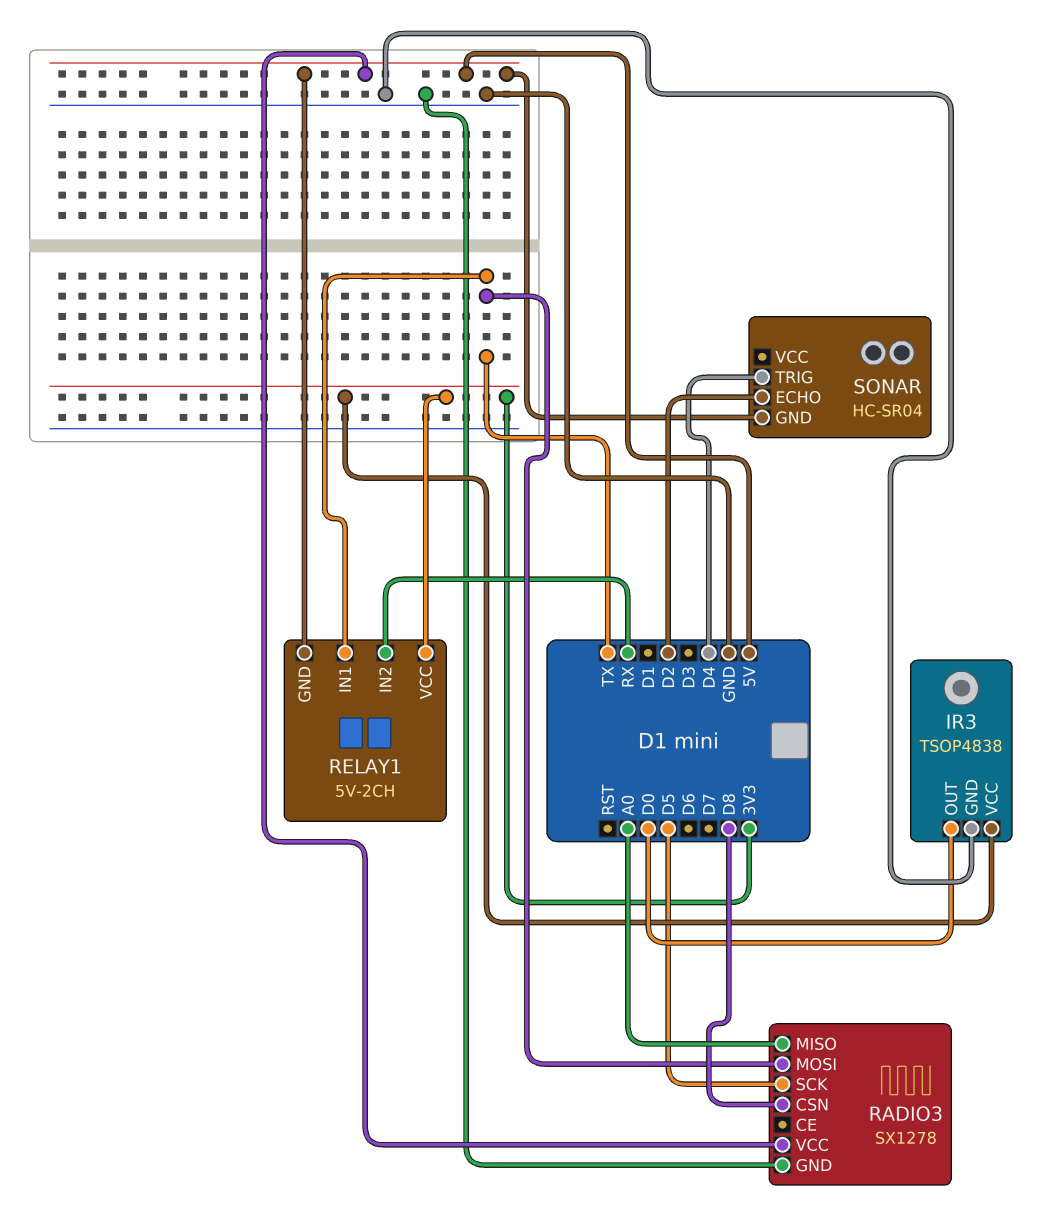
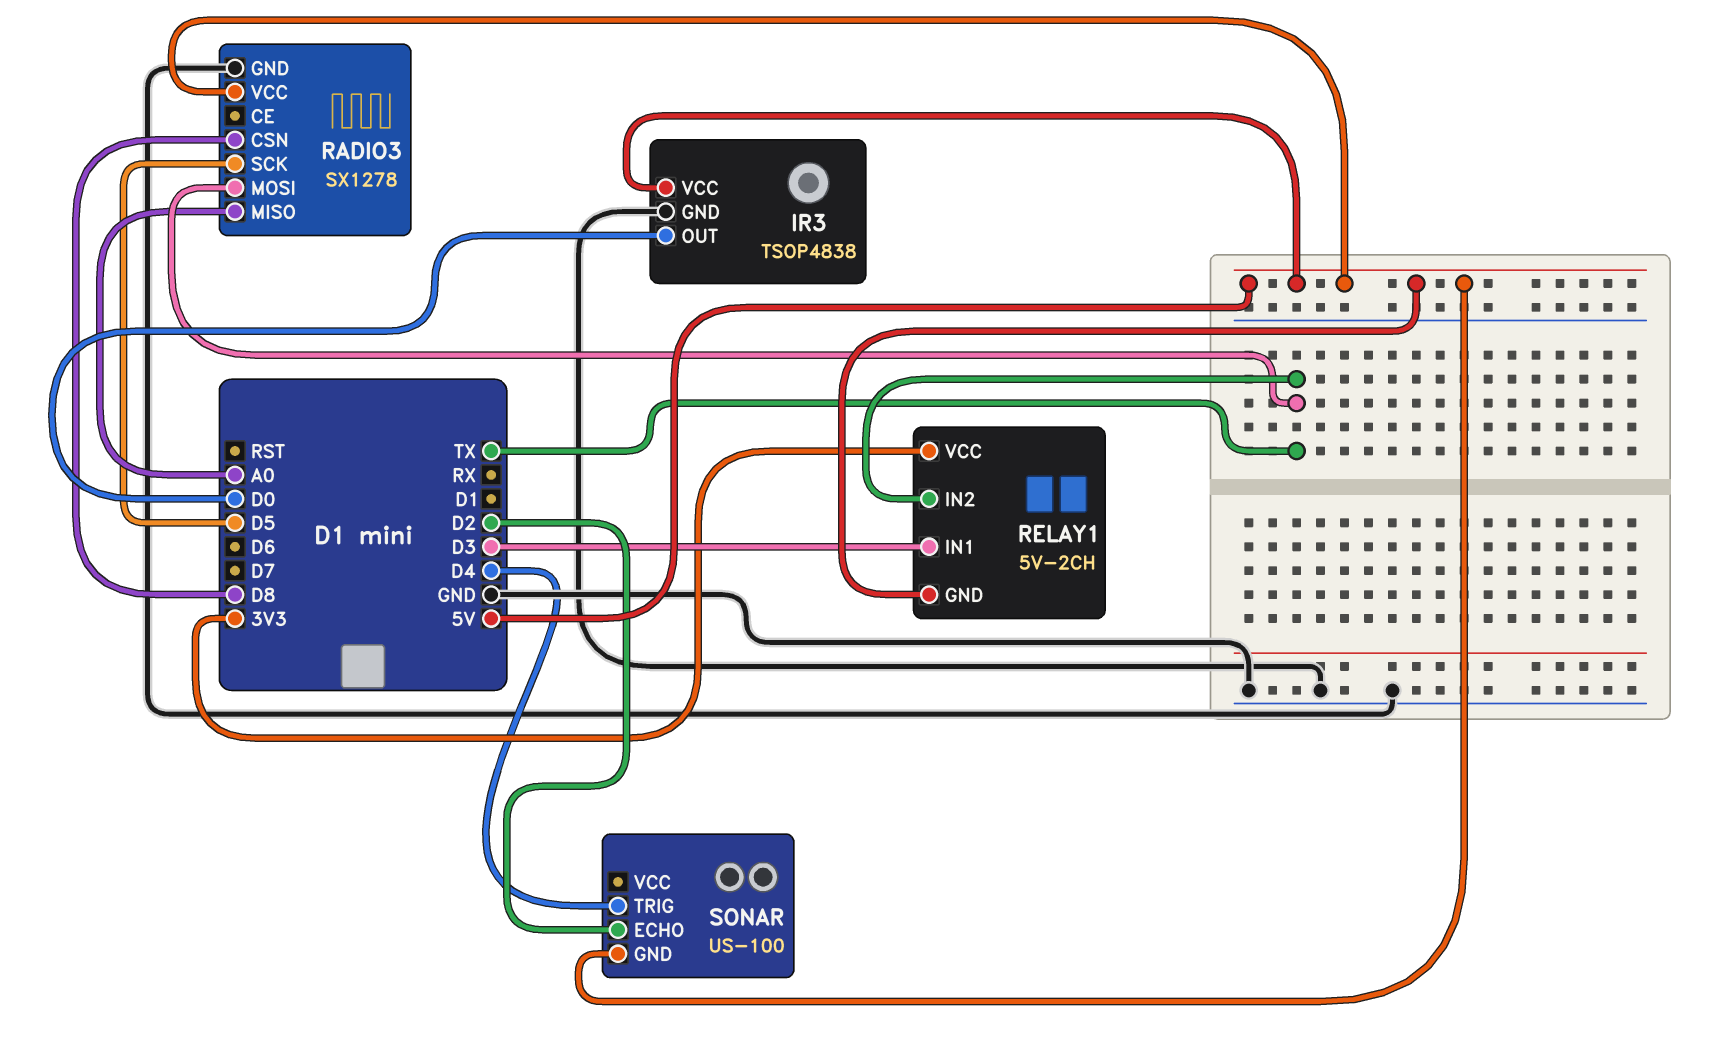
IR3 pin VCC: 3V3 -> 5V
RELAY1 pin IN1: TX -> D3
RELAY1 pin IN2: RX -> TX
SONAR: HC-SR04 -> US-100

